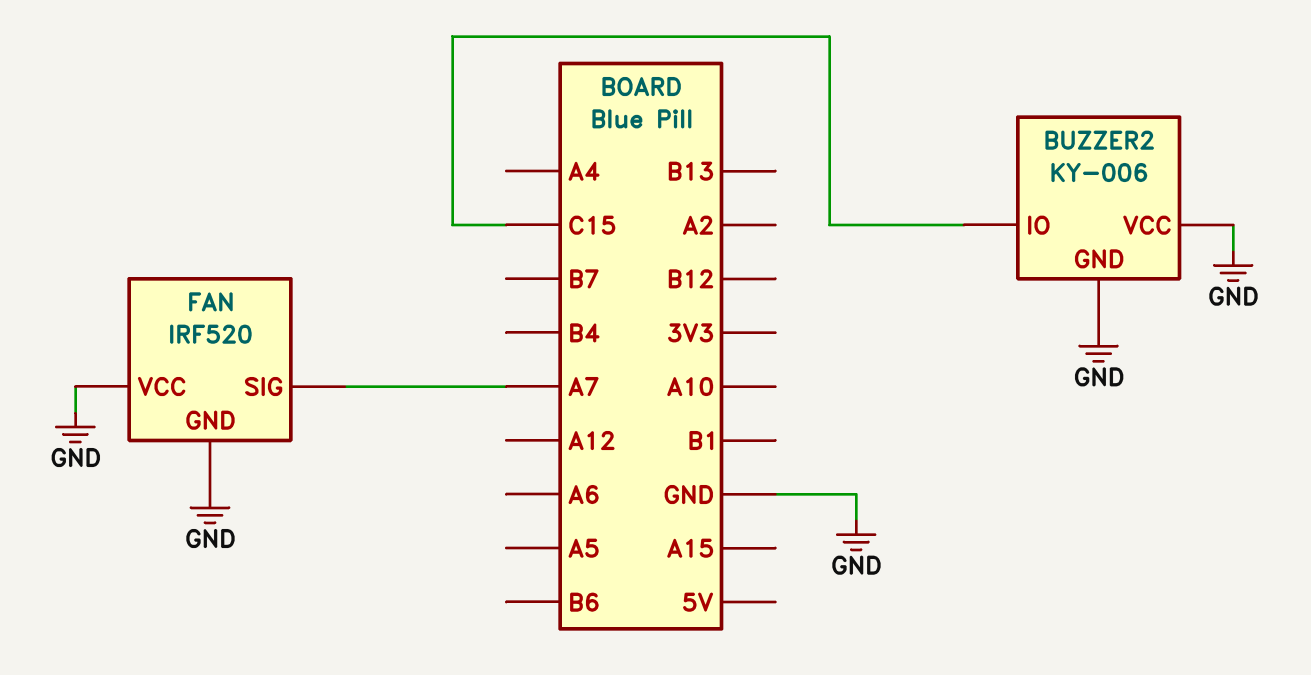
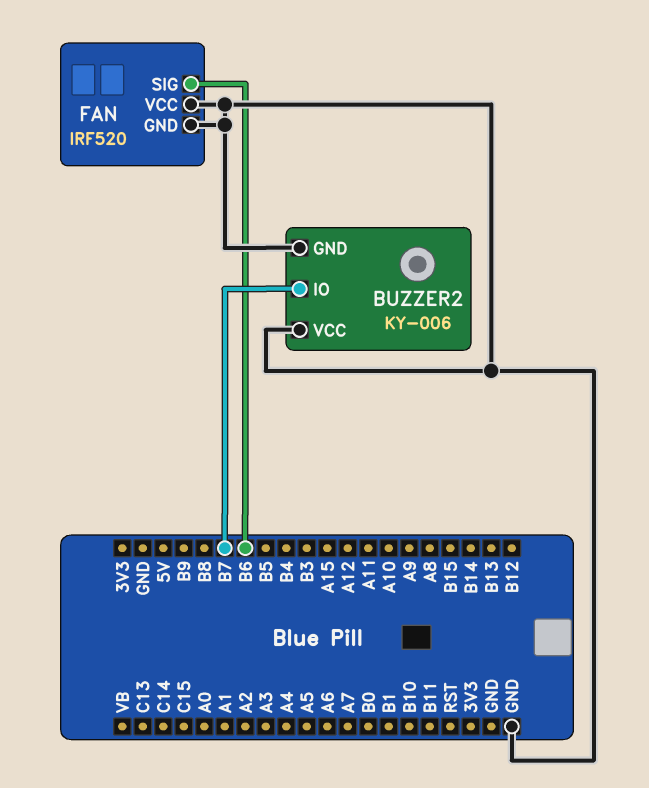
BUZZER2 pin IO: C15 -> B7
FAN pin SIG: A7 -> B6

